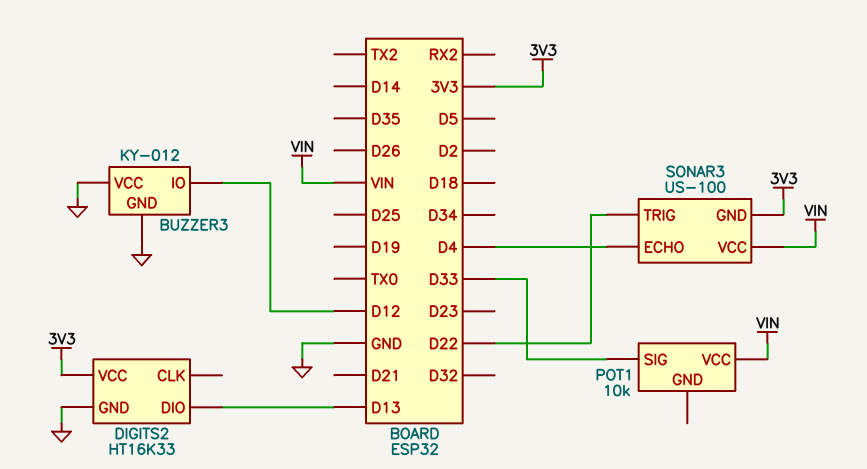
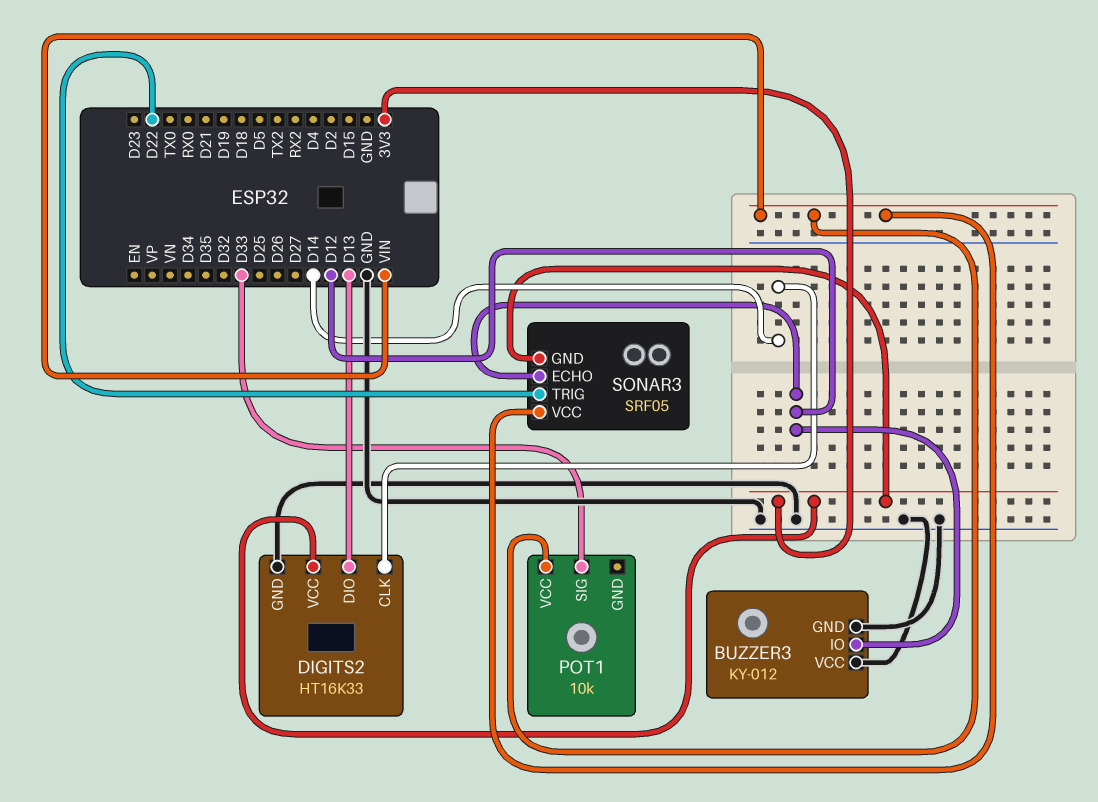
DIGITS2 pin CLK: none -> D14
SONAR3: US-100 -> SRF05
SONAR3 pin ECHO: D4 -> D12

